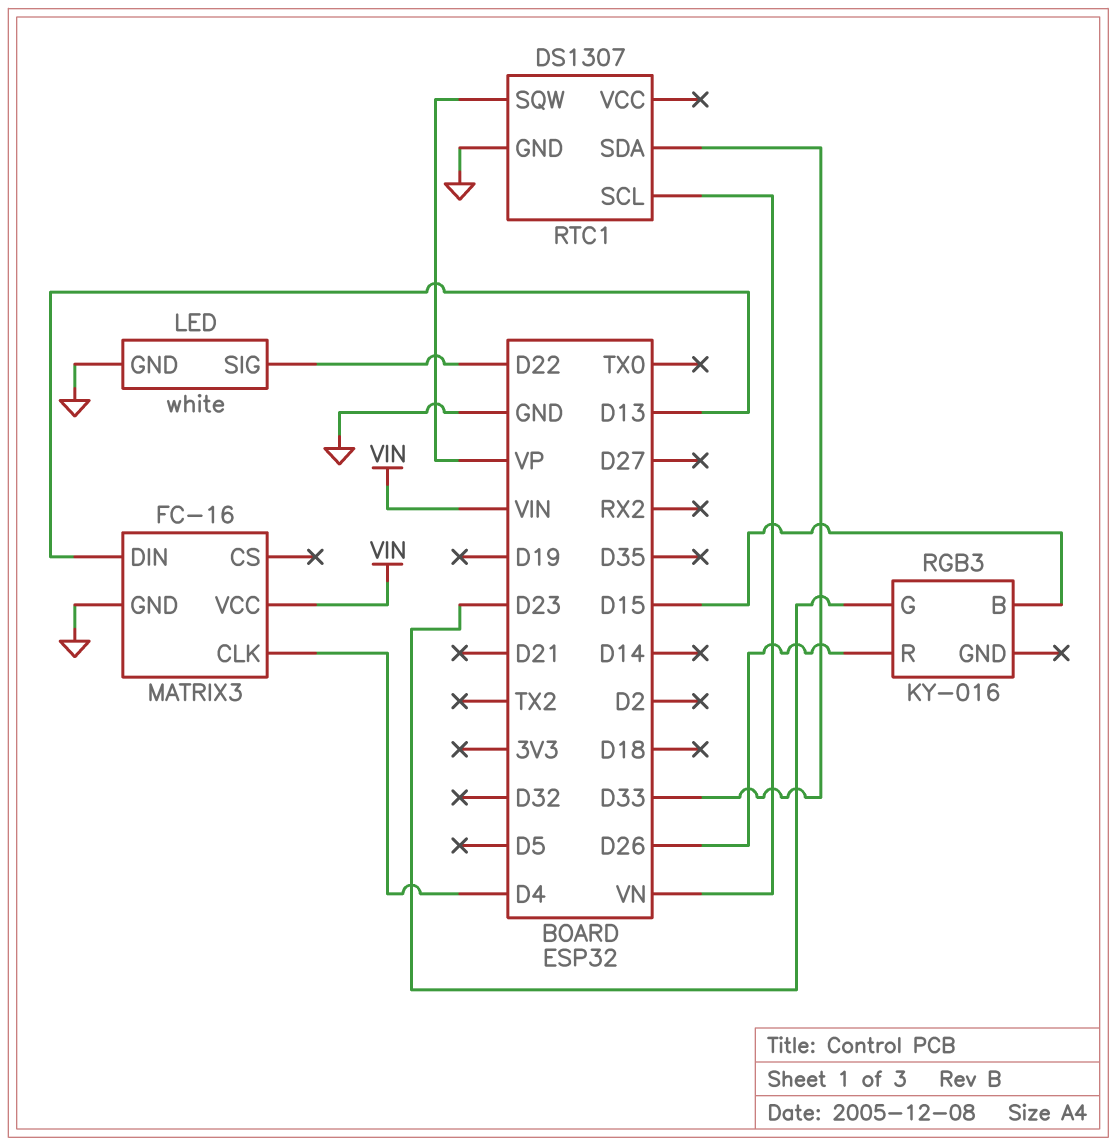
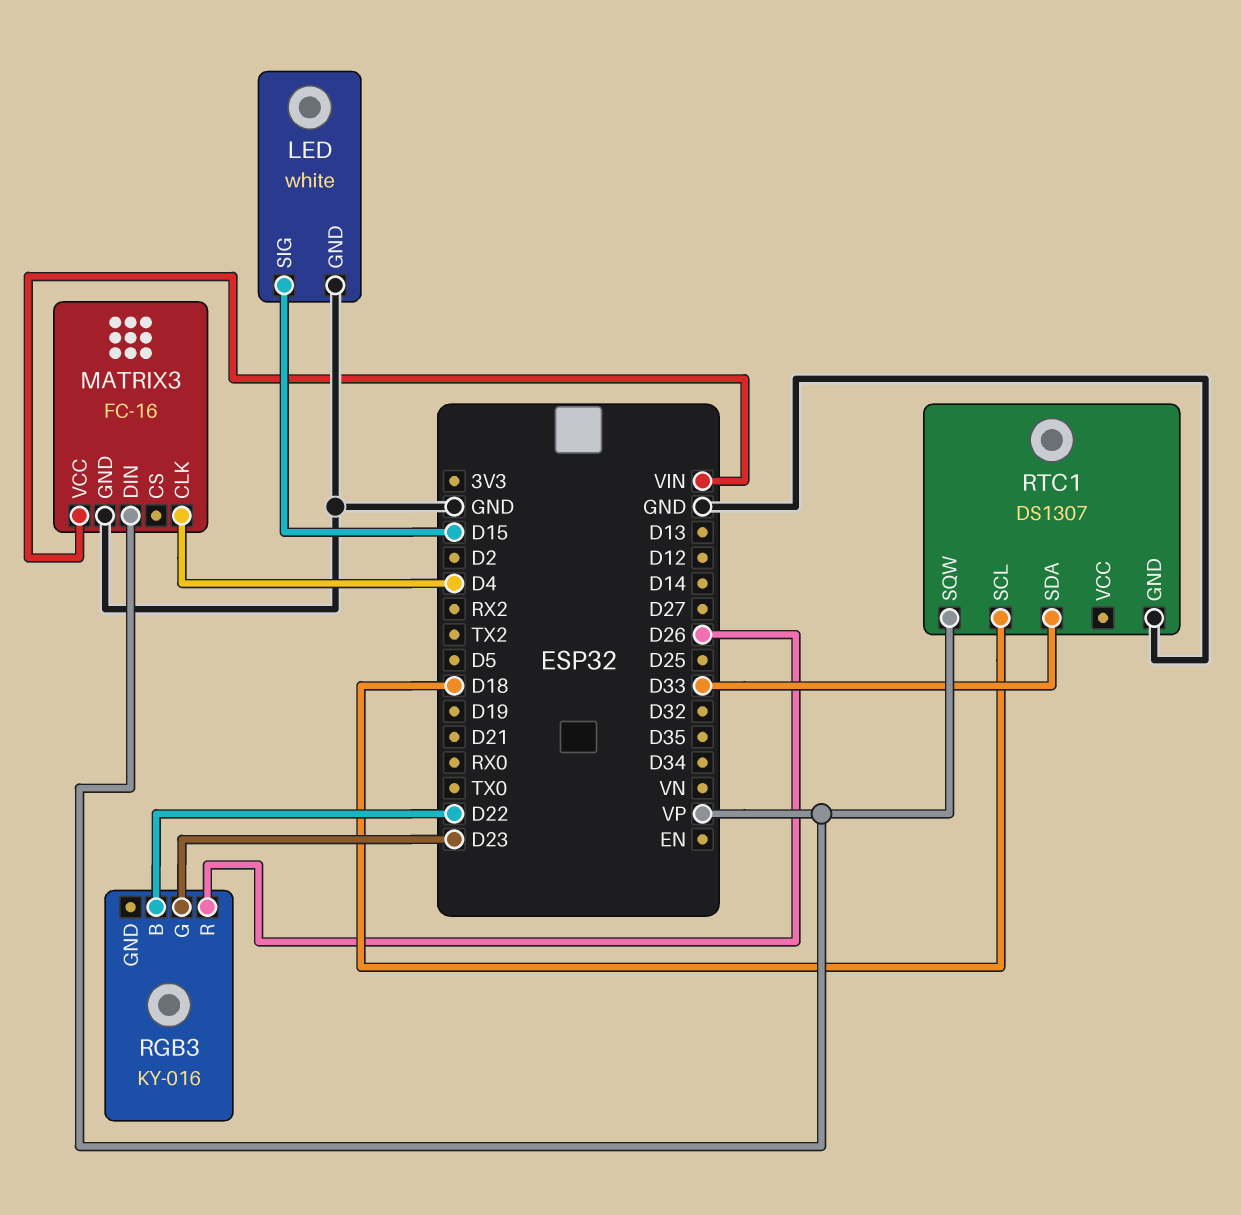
LED pin SIG: D22 -> D15
MATRIX3 pin DIN: D13 -> VP
RGB3 pin B: D15 -> D22
RTC1 pin SCL: VN -> D18

